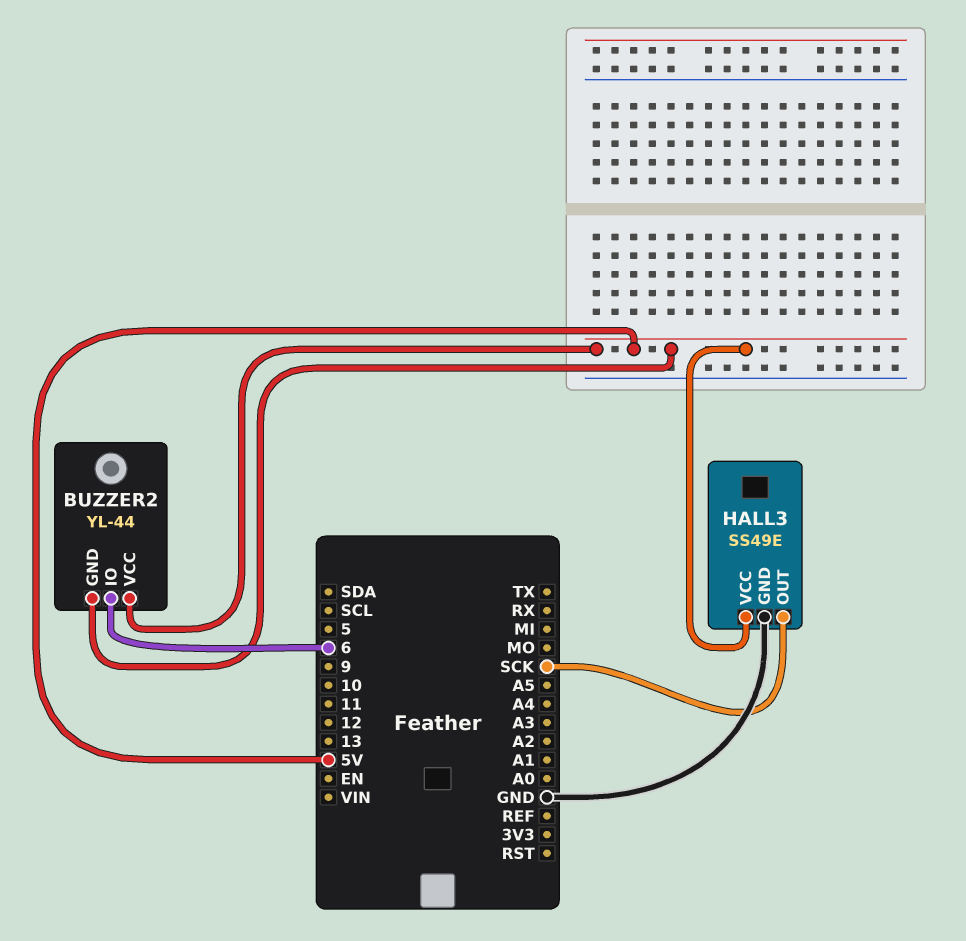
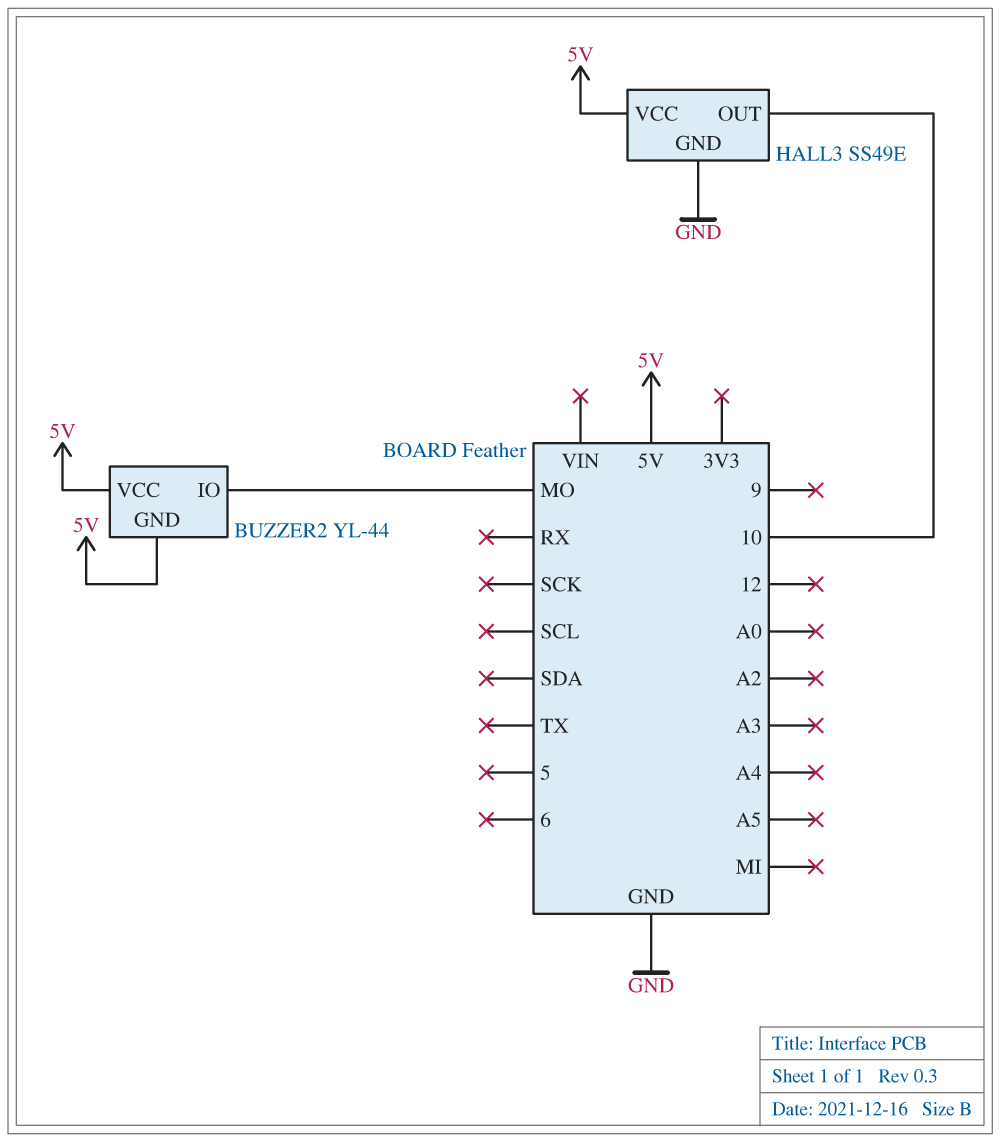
BUZZER2 pin IO: 6 -> MO
HALL3 pin OUT: SCK -> 10

